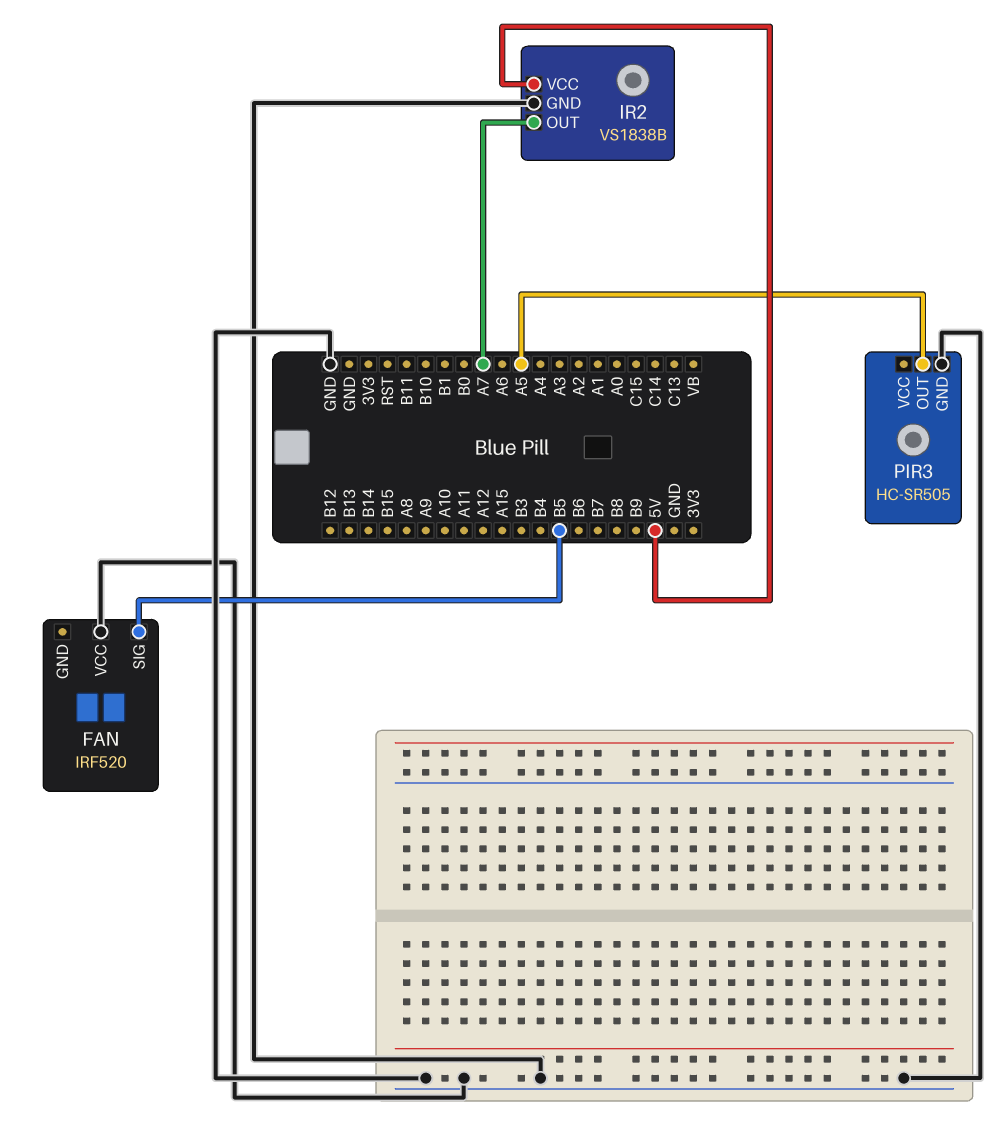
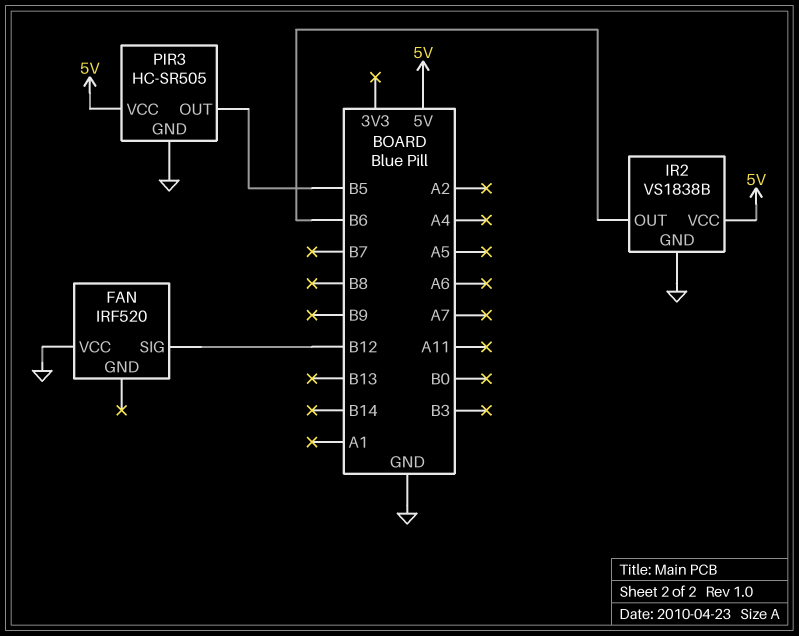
FAN pin SIG: B5 -> B12
IR2 pin OUT: A7 -> B6
PIR3 pin OUT: A5 -> B5
PIR3 pin VCC: none -> 5V

